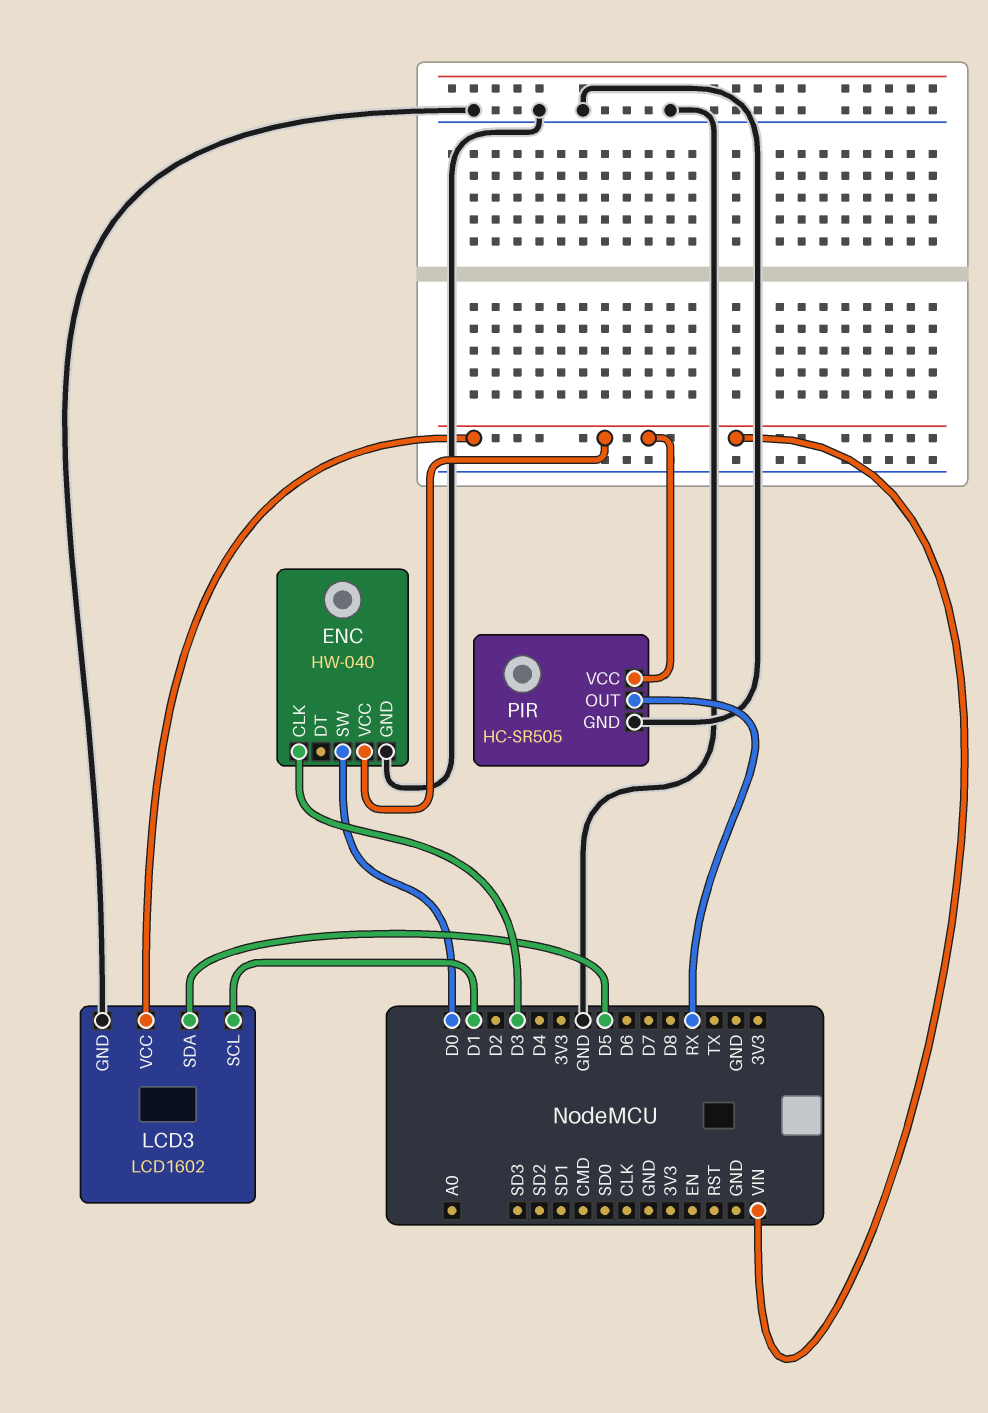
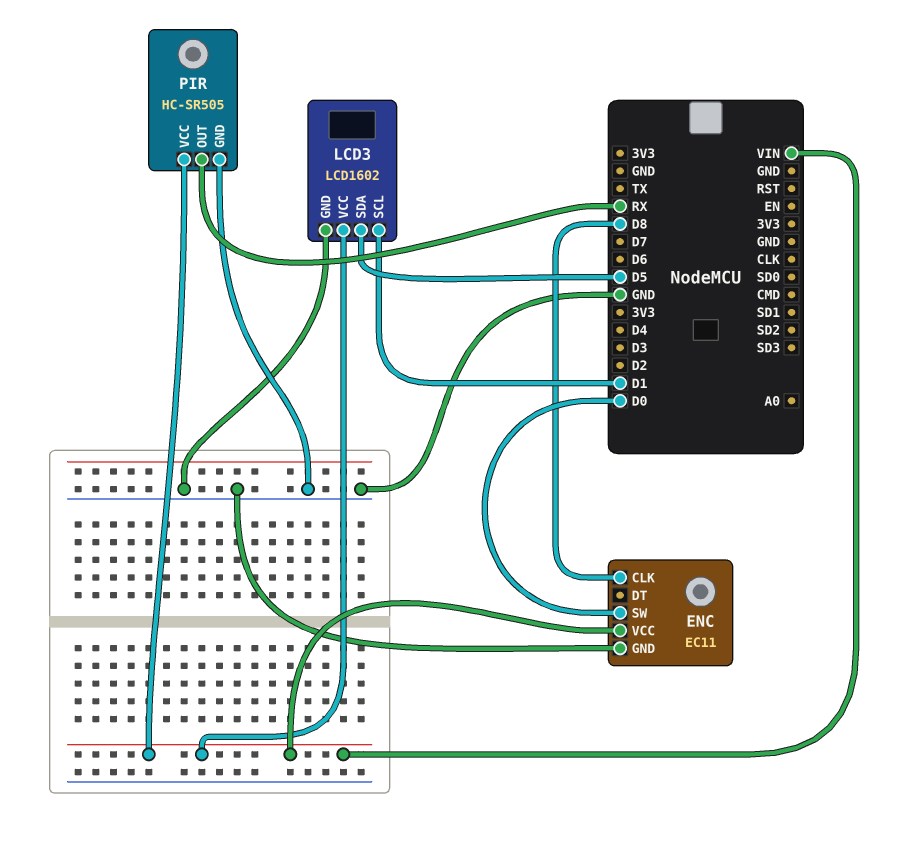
ENC: HW-040 -> EC11
ENC pin CLK: D3 -> D8

